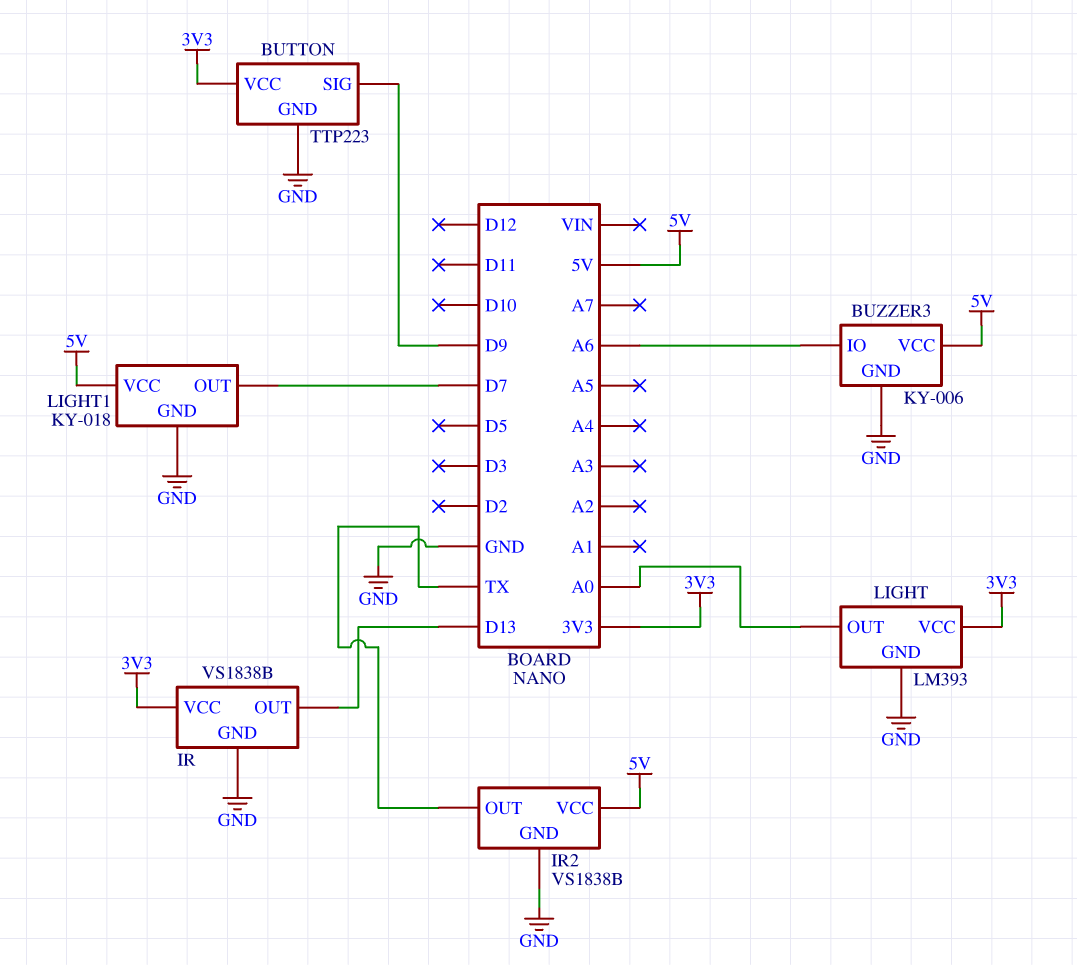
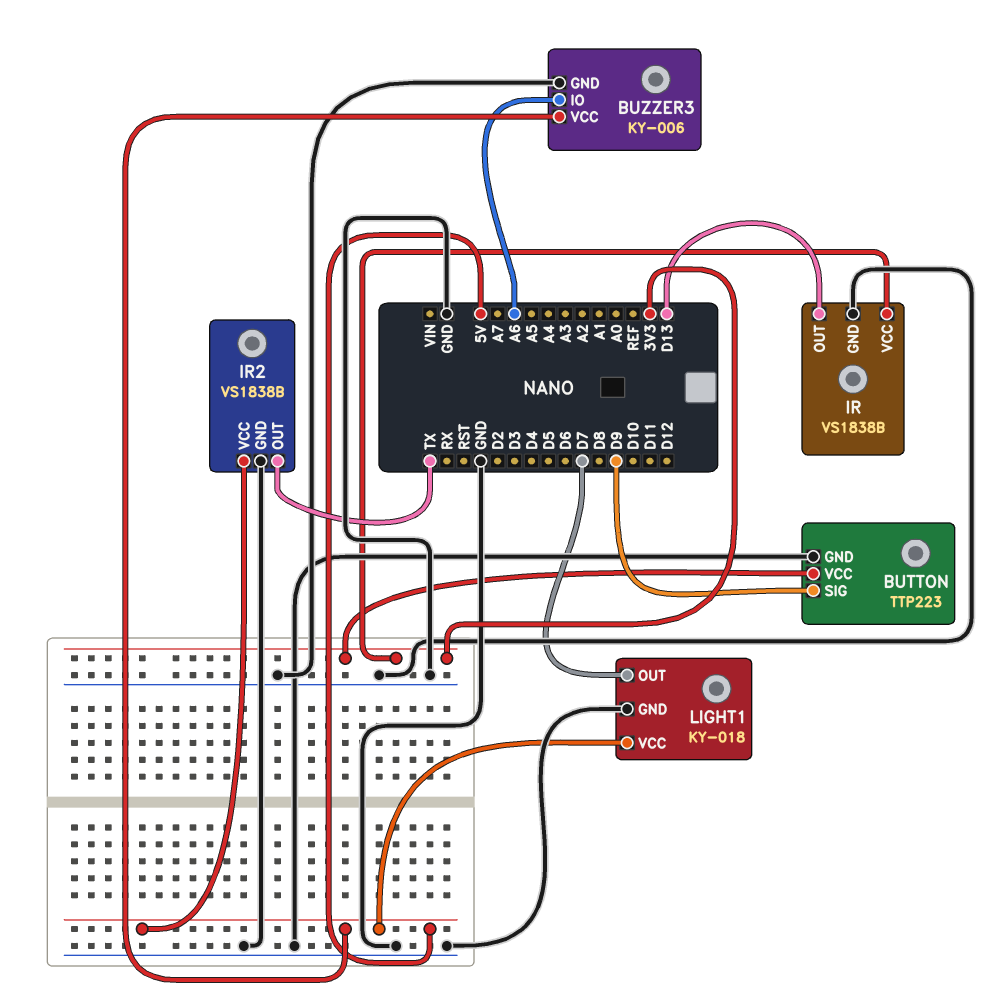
LIGHT: LM393 -> none
LIGHT pin GND: GND -> none
LIGHT pin OUT: A0 -> none
LIGHT pin VCC: 3V3 -> none

